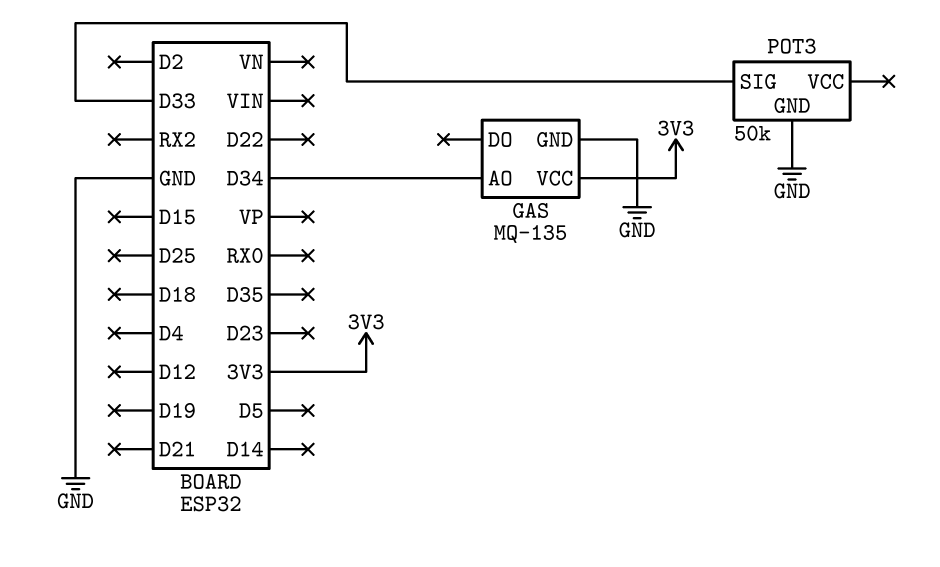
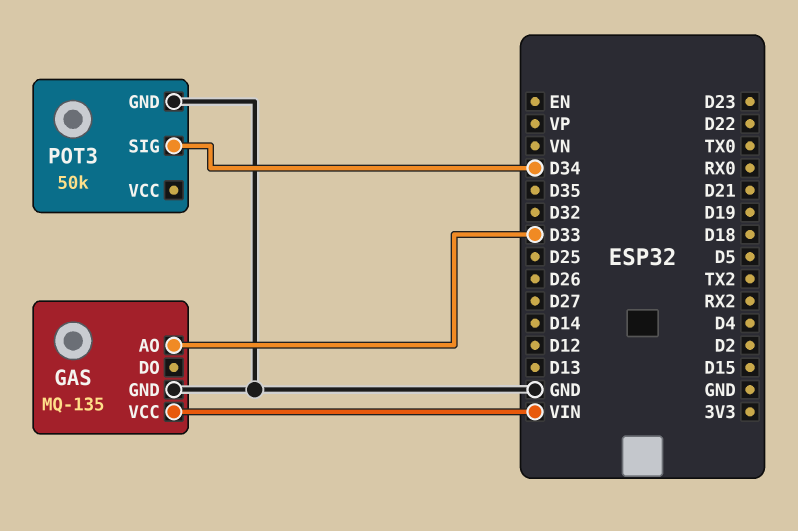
GAS pin AO: D34 -> D33
GAS pin VCC: 3V3 -> VIN
POT3 pin SIG: D33 -> D34

